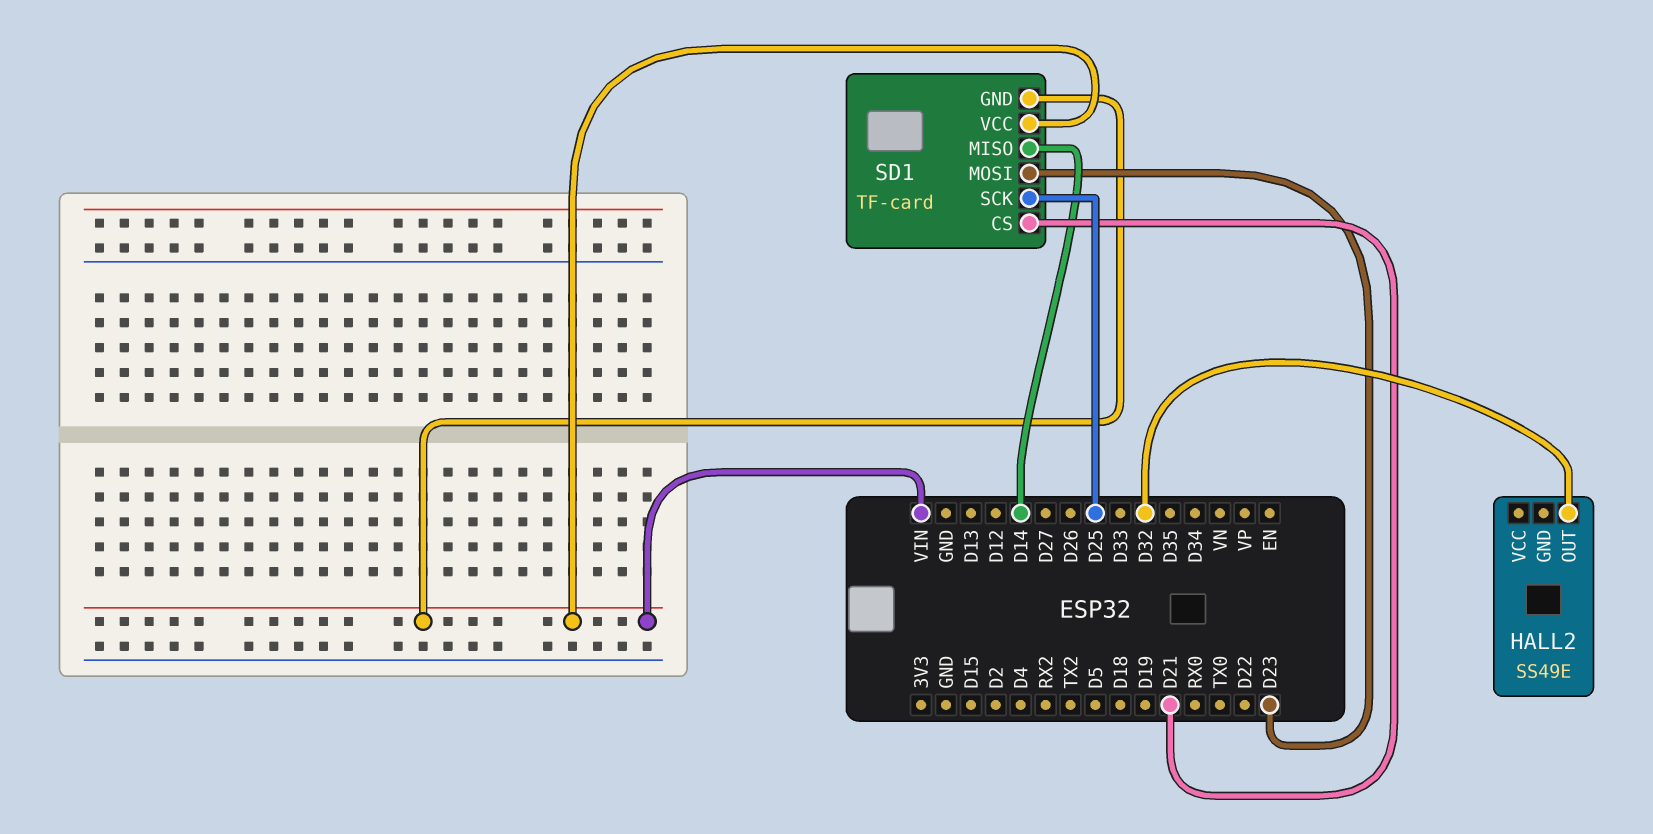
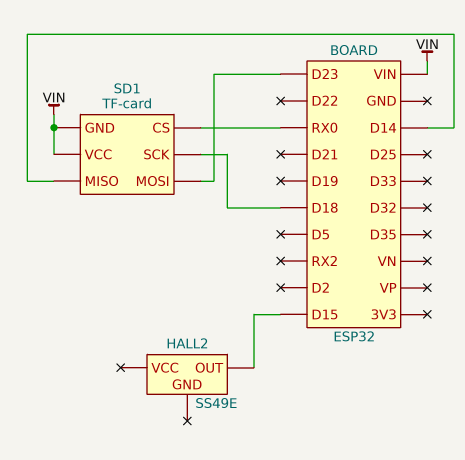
HALL2 pin OUT: D32 -> D15
SD1 pin CS: D21 -> RX0
SD1 pin SCK: D25 -> D18

